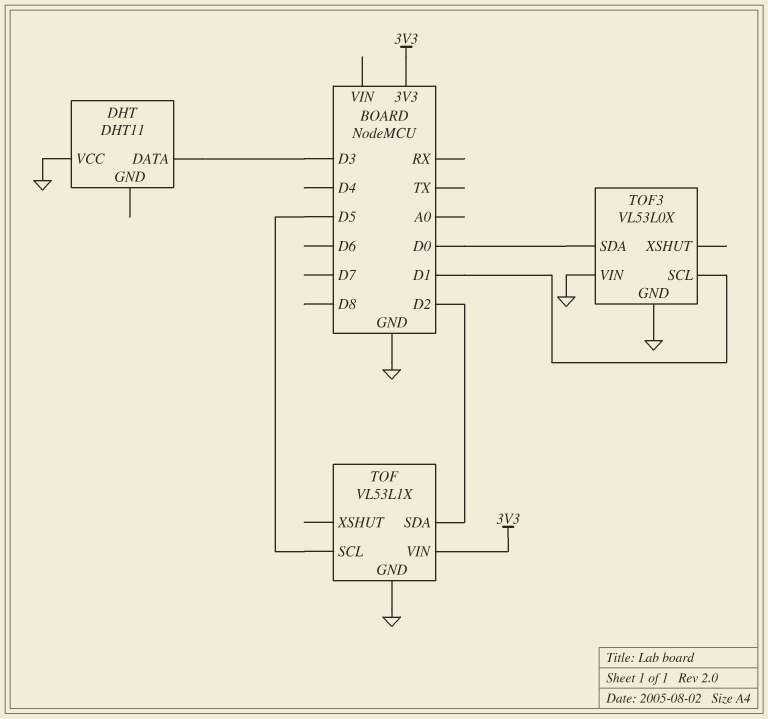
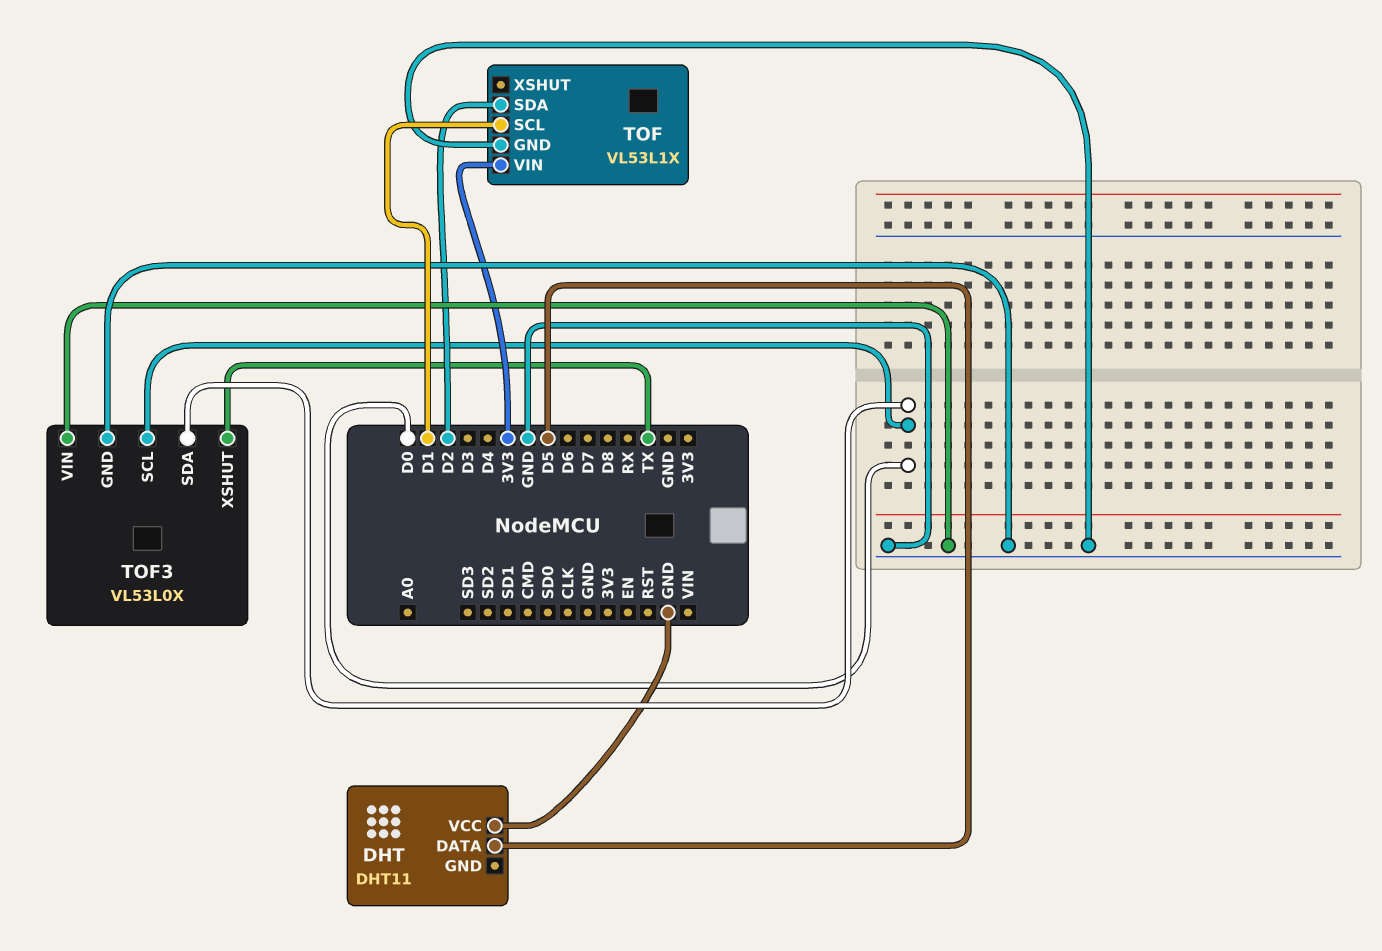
DHT pin DATA: D3 -> D5
TOF pin SCL: D5 -> D1
TOF3 pin SCL: D1 -> D0
TOF3 pin XSHUT: none -> TX

